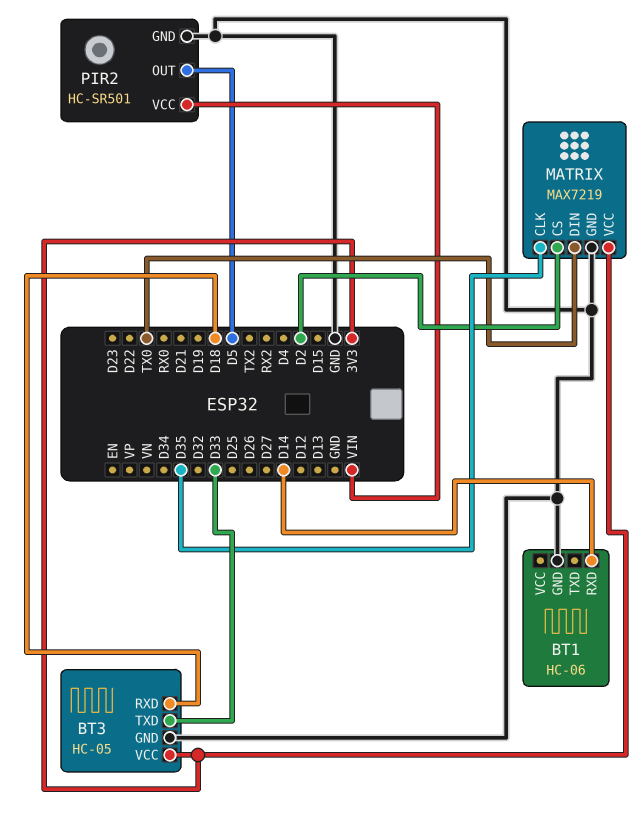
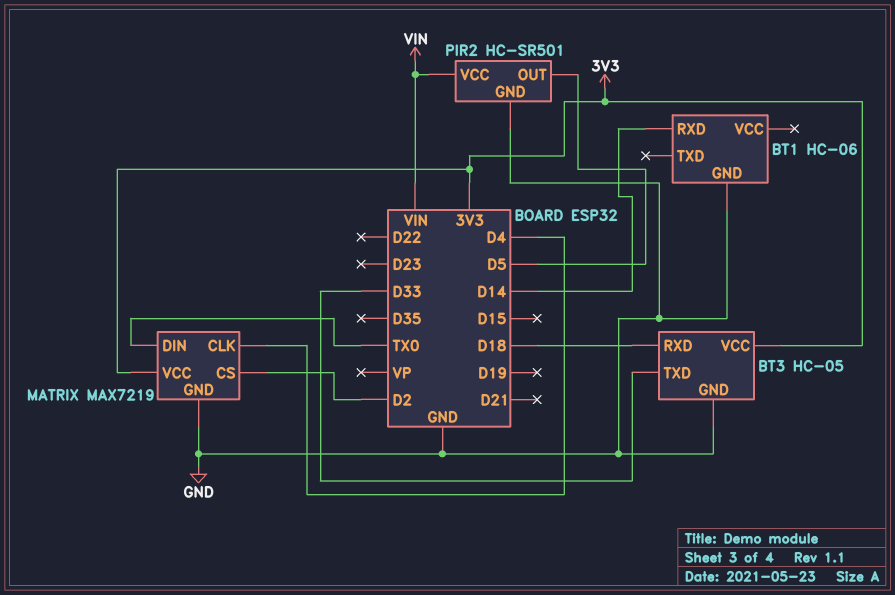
MATRIX pin CLK: D35 -> D4

